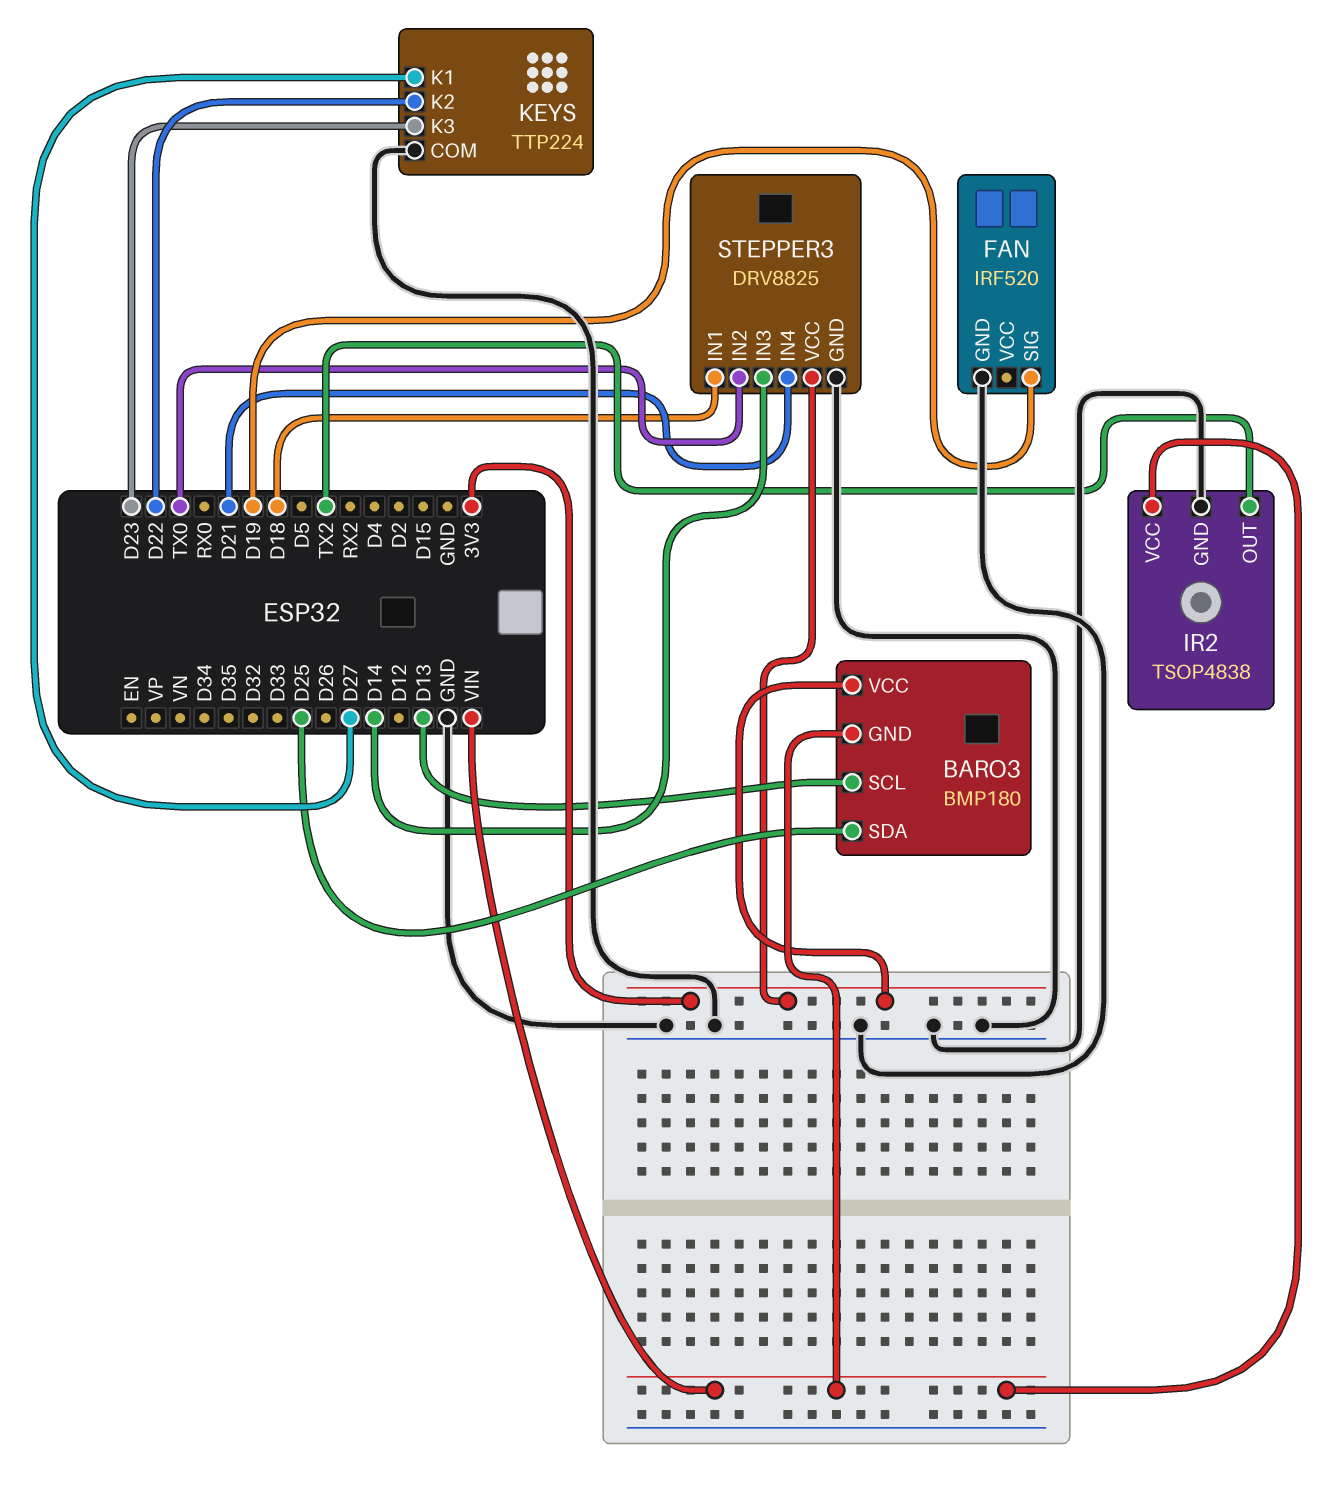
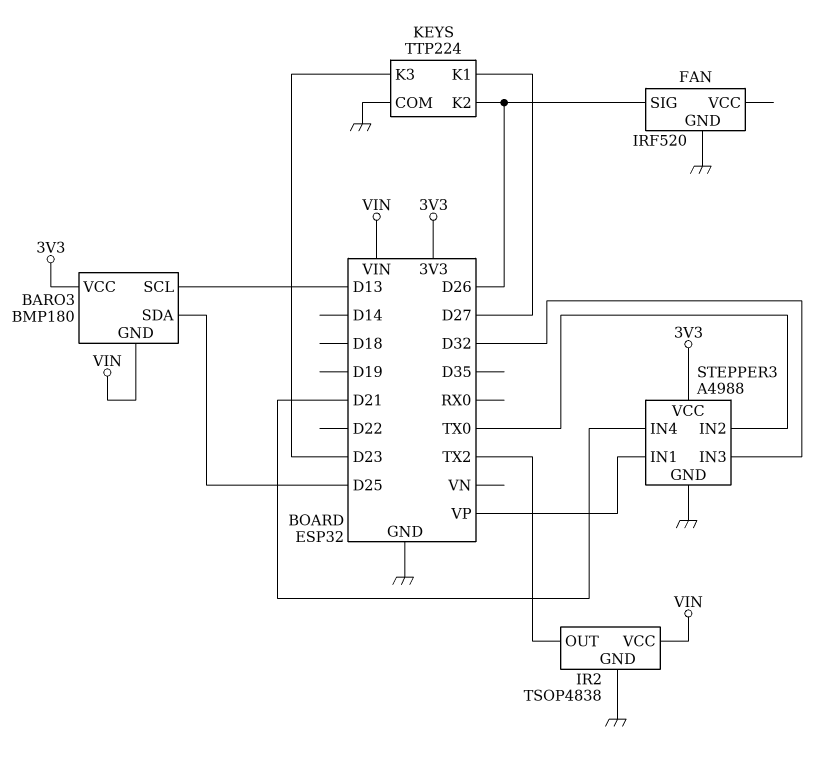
FAN pin SIG: D19 -> D26
KEYS pin K2: D22 -> D26
STEPPER3: DRV8825 -> A4988
STEPPER3 pin IN1: D18 -> VP
STEPPER3 pin IN3: D14 -> D32

